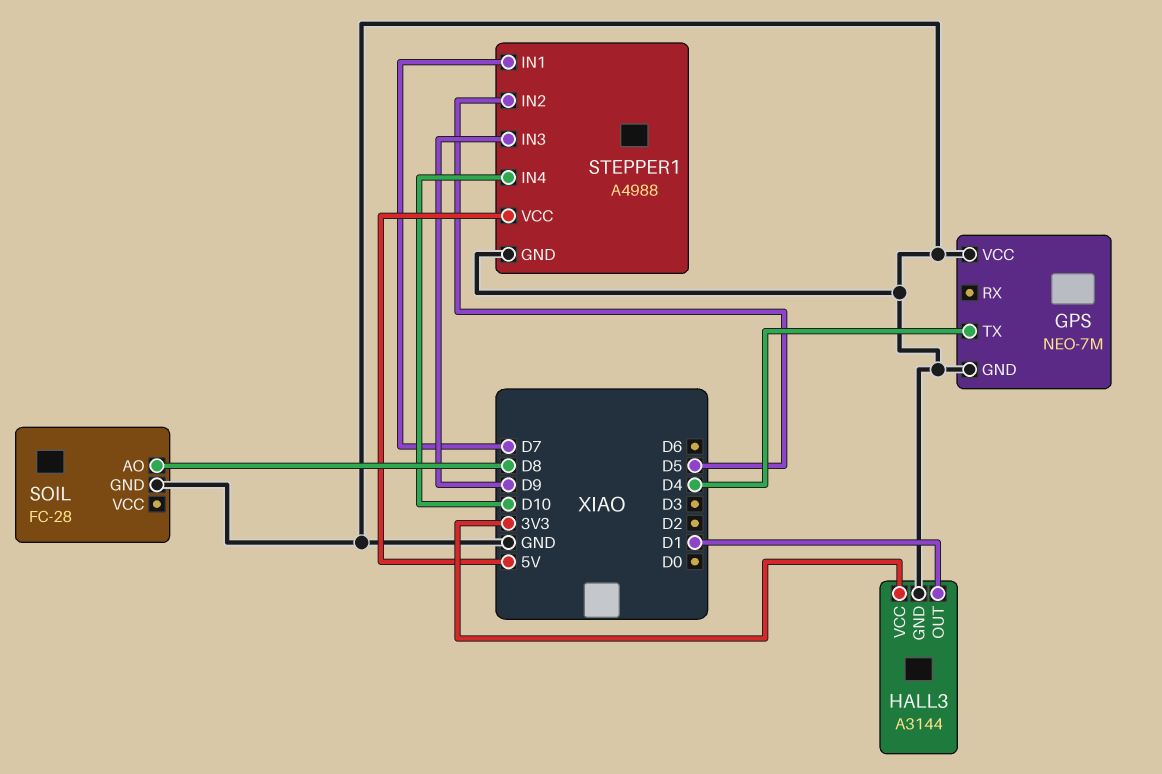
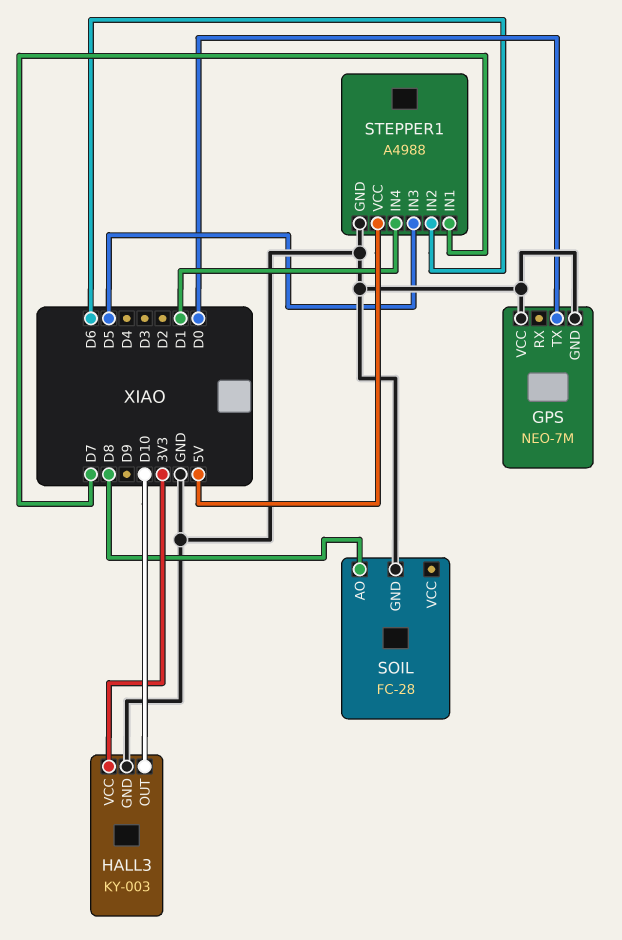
GPS pin TX: D4 -> D0
HALL3: A3144 -> KY-003
HALL3 pin OUT: D1 -> D10
STEPPER1 pin IN2: D5 -> D6
STEPPER1 pin IN3: D9 -> D5
STEPPER1 pin IN4: D10 -> D1

